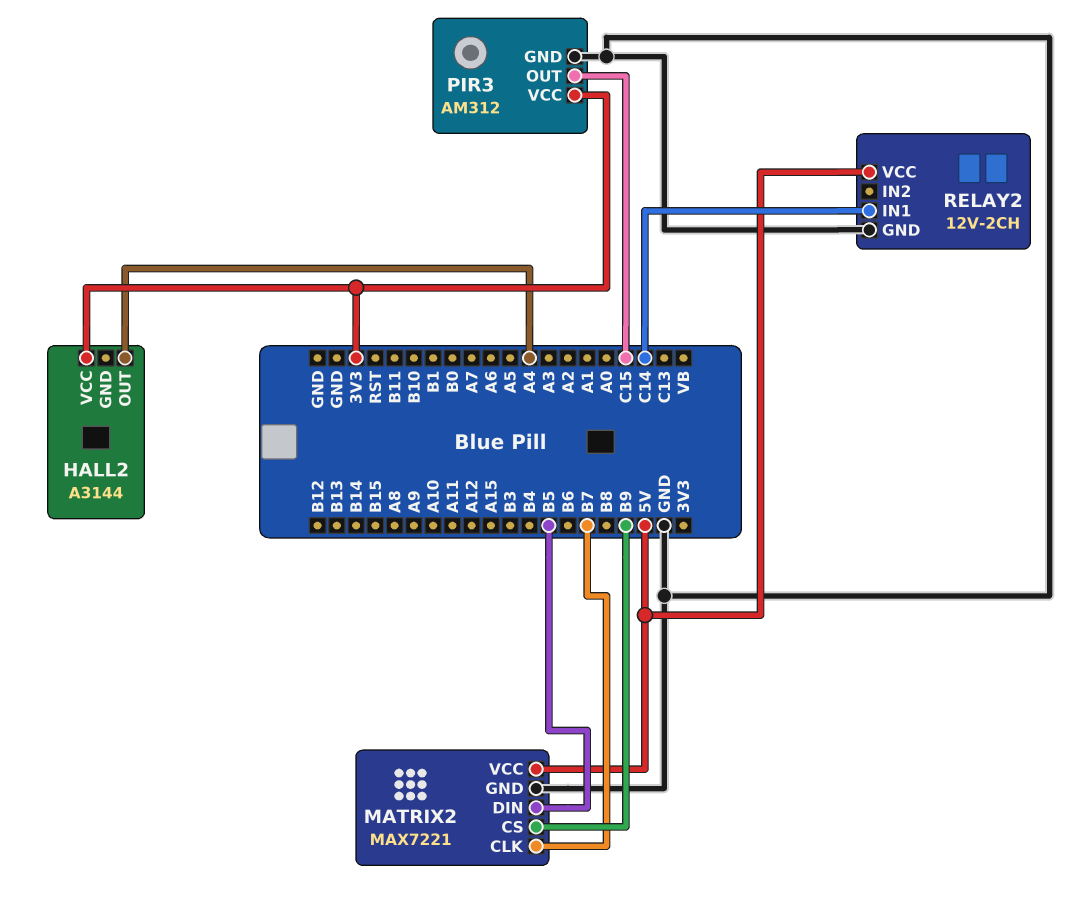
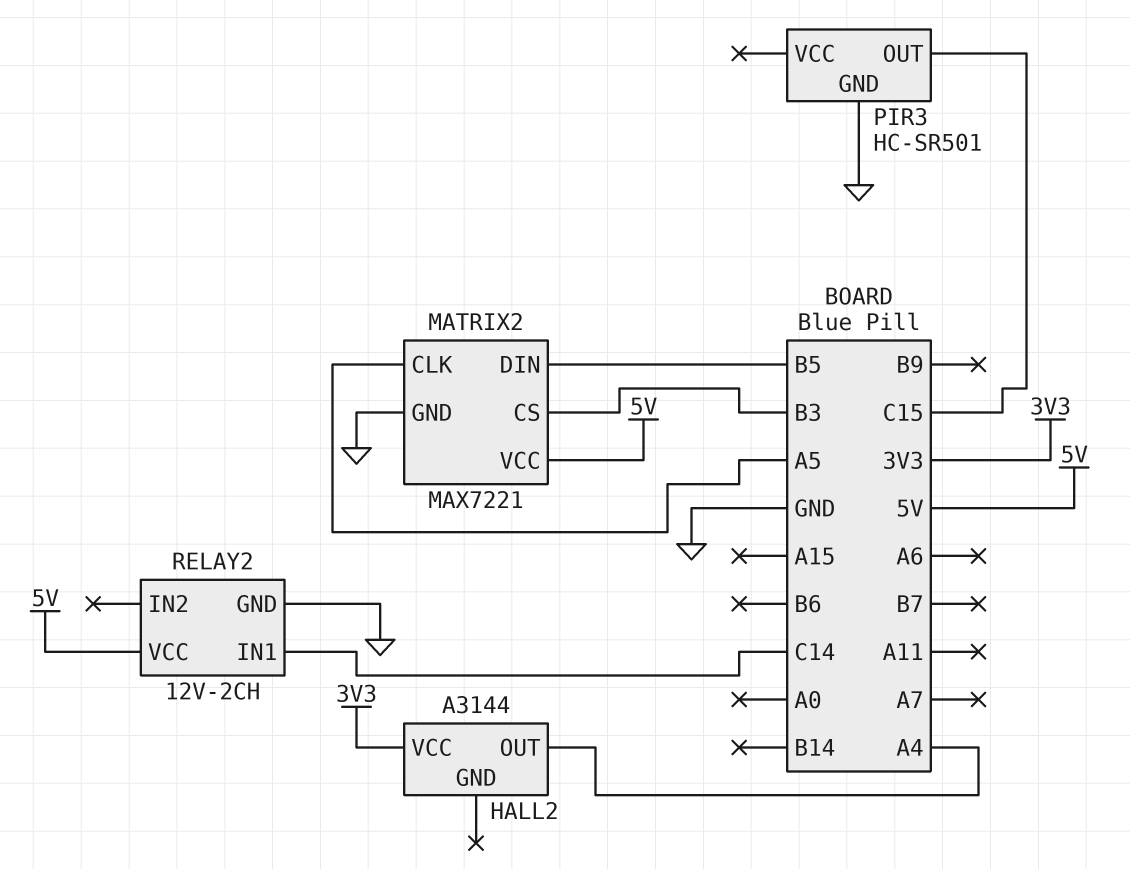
MATRIX2 pin CLK: B7 -> A5
MATRIX2 pin CS: B9 -> B3
PIR3: AM312 -> HC-SR501
PIR3 pin VCC: 3V3 -> none

